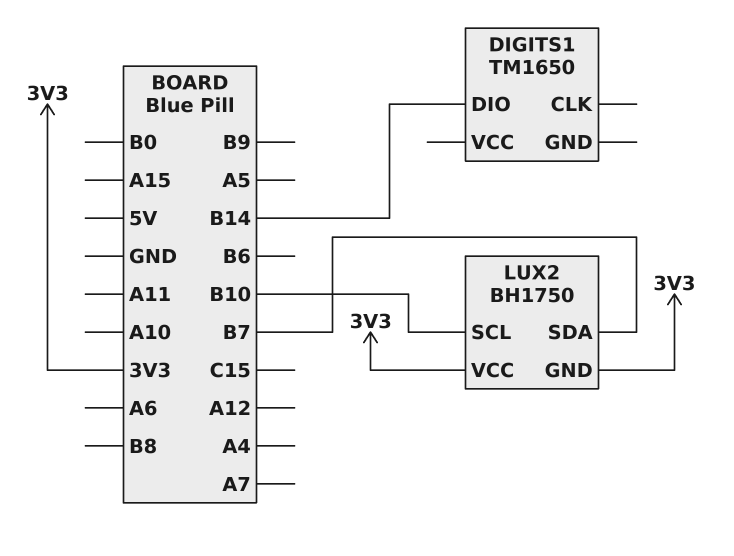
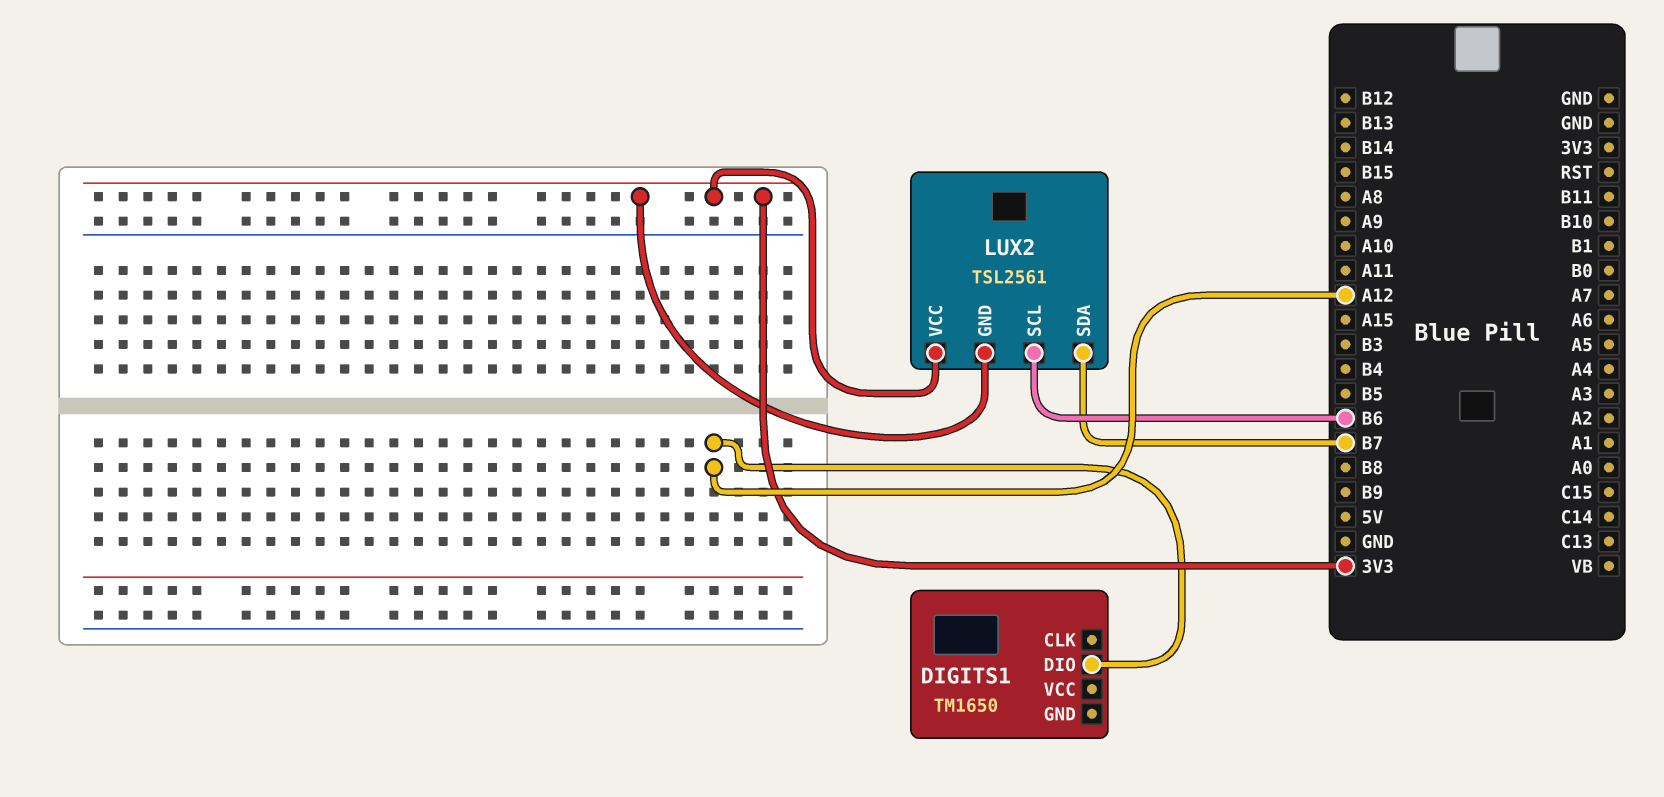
DIGITS1 pin DIO: B14 -> A12
LUX2: BH1750 -> TSL2561
LUX2 pin SCL: B10 -> B6

